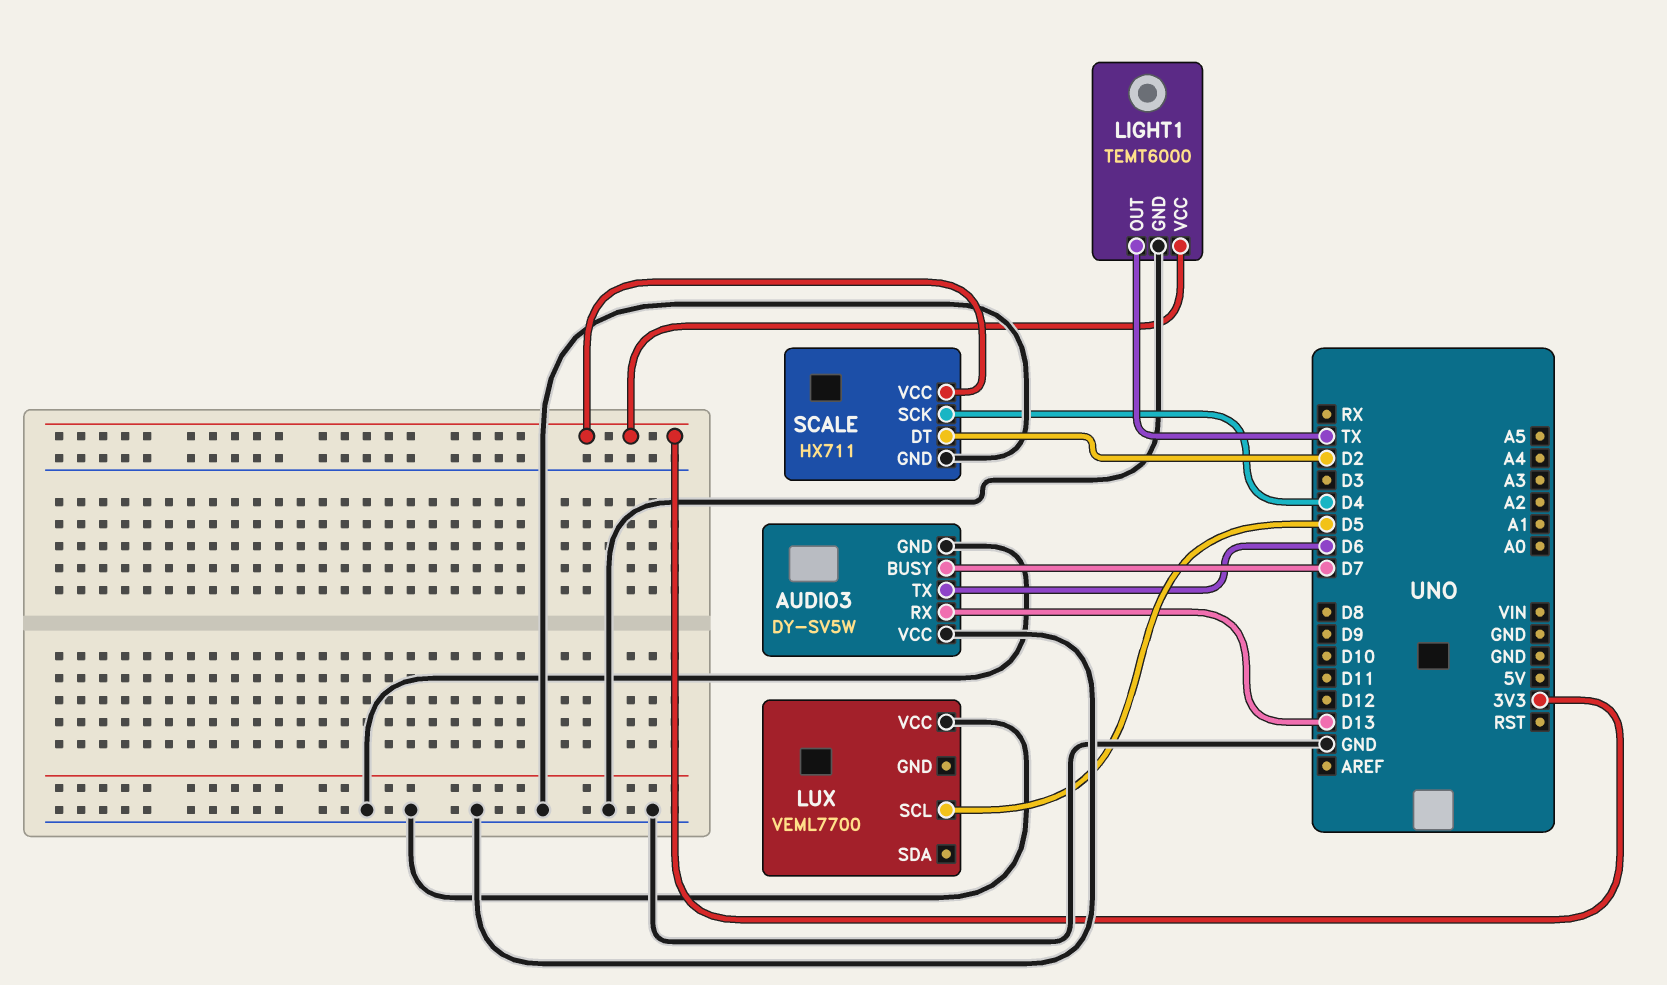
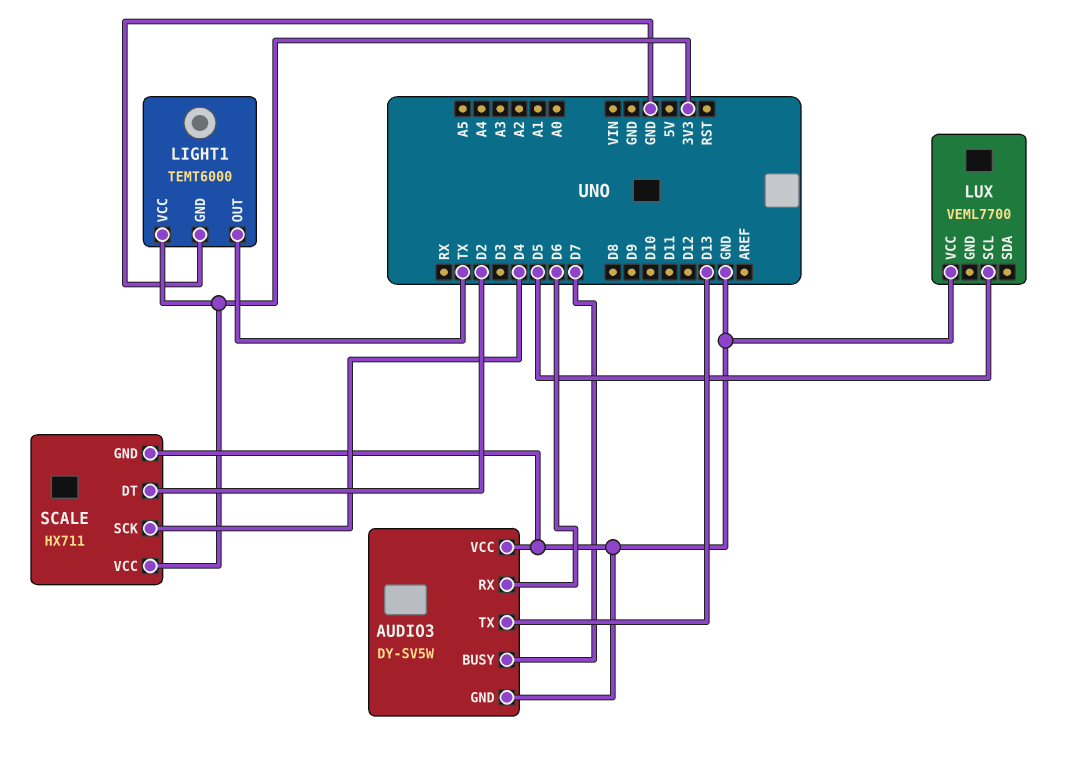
AUDIO3 pin RX: D13 -> D6
AUDIO3 pin TX: D6 -> D13

